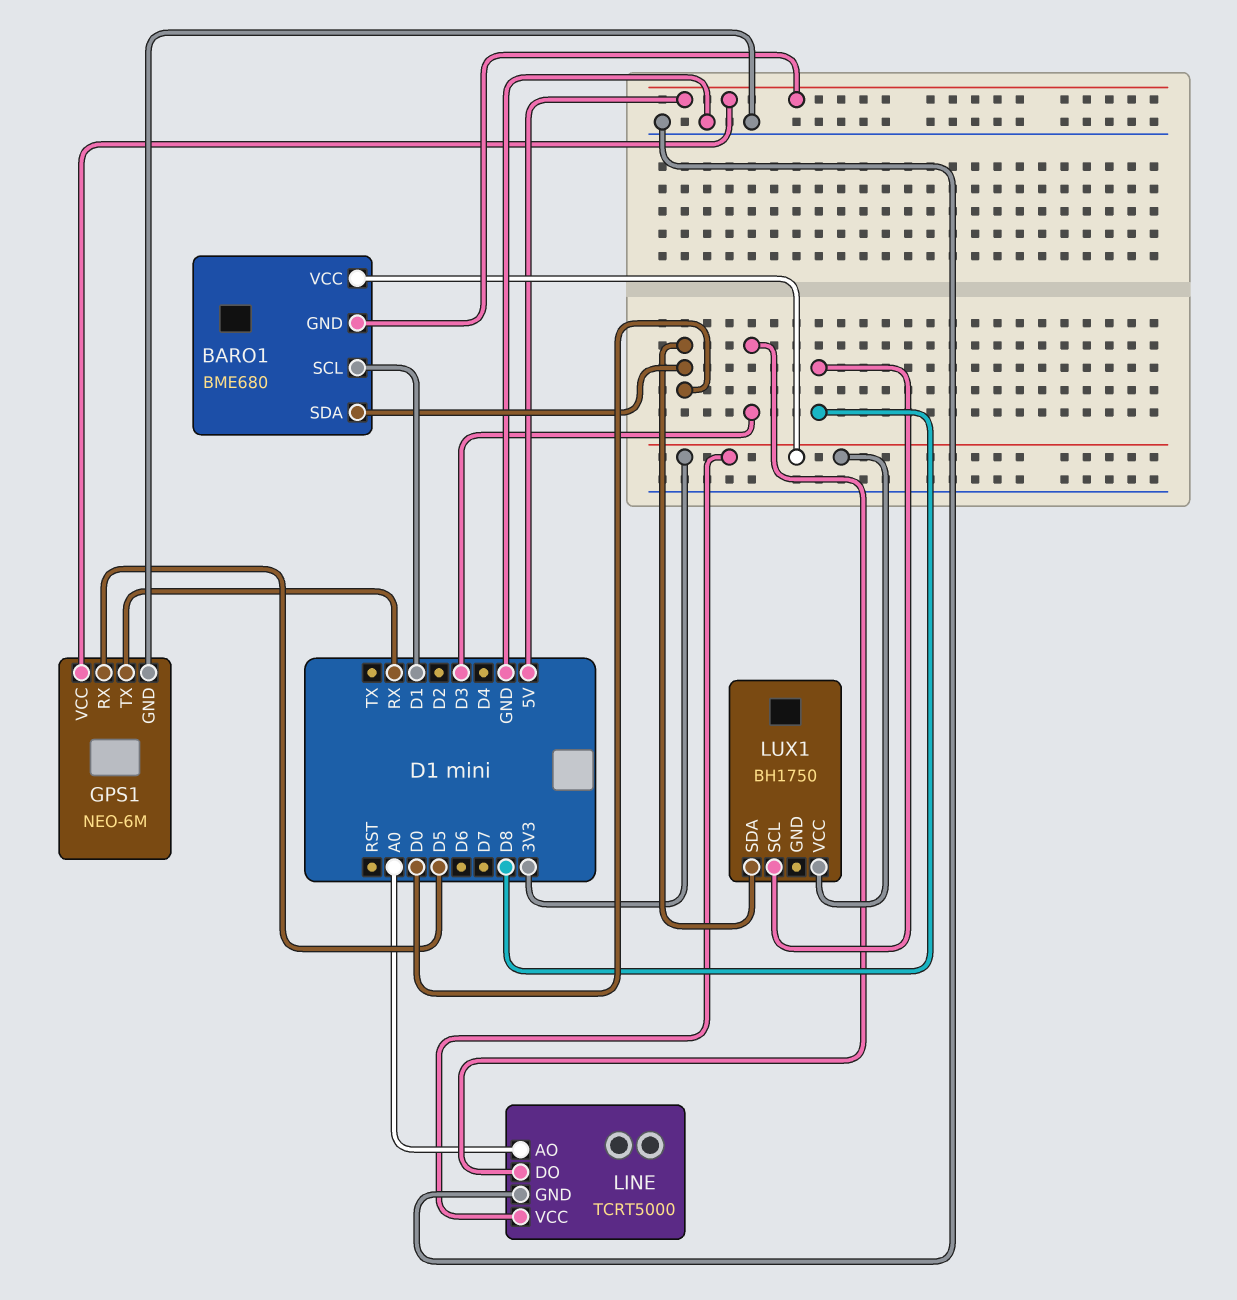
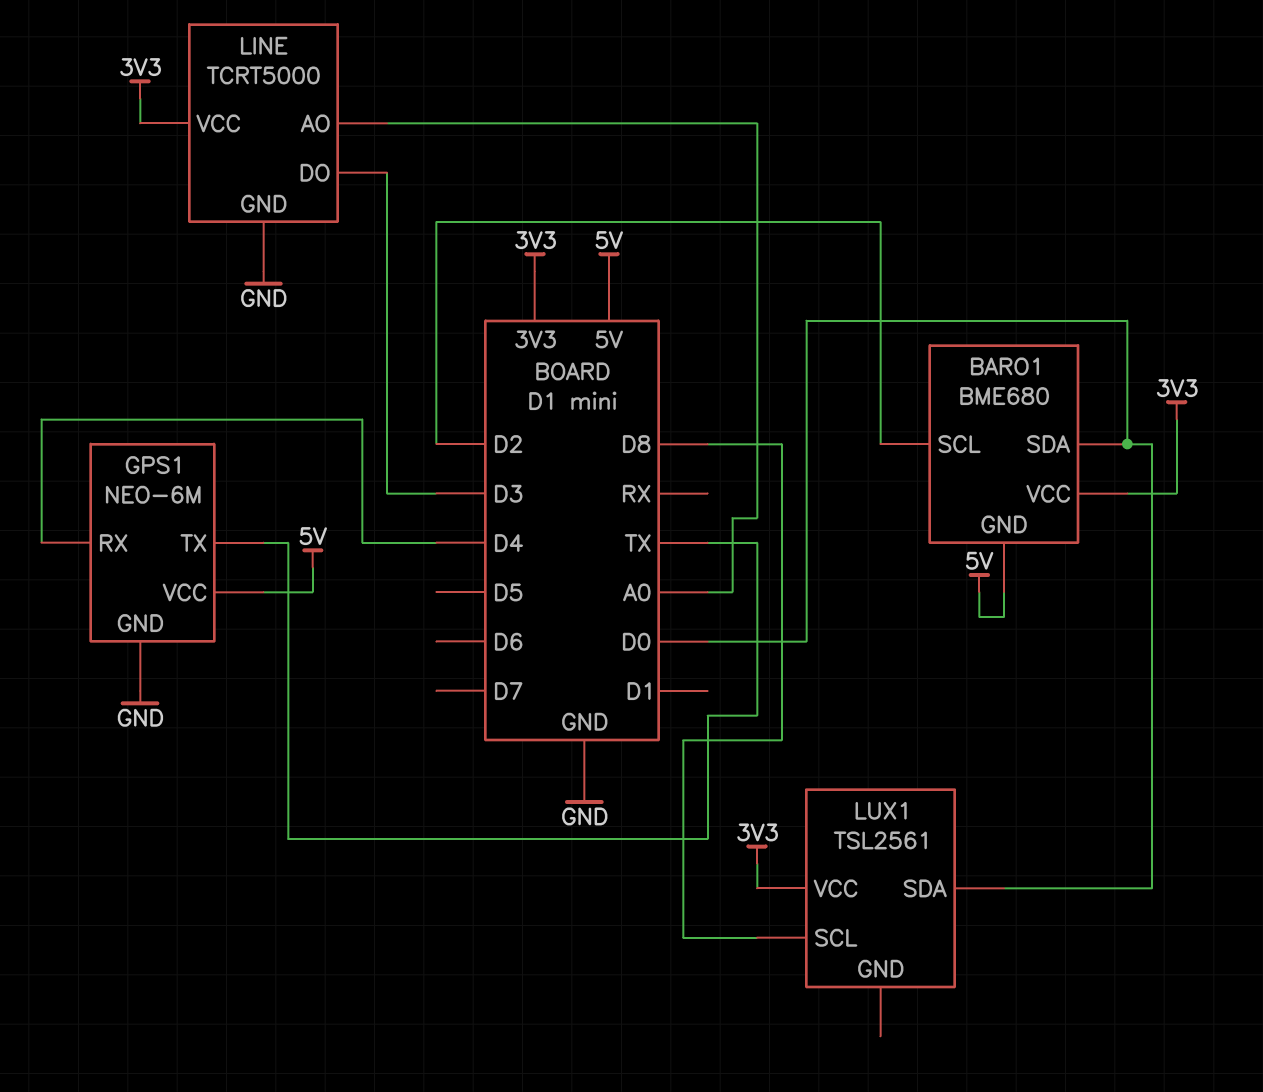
BARO1 pin SCL: D1 -> D2
GPS1 pin RX: D5 -> D4
GPS1 pin TX: RX -> TX
LUX1: BH1750 -> TSL2561

